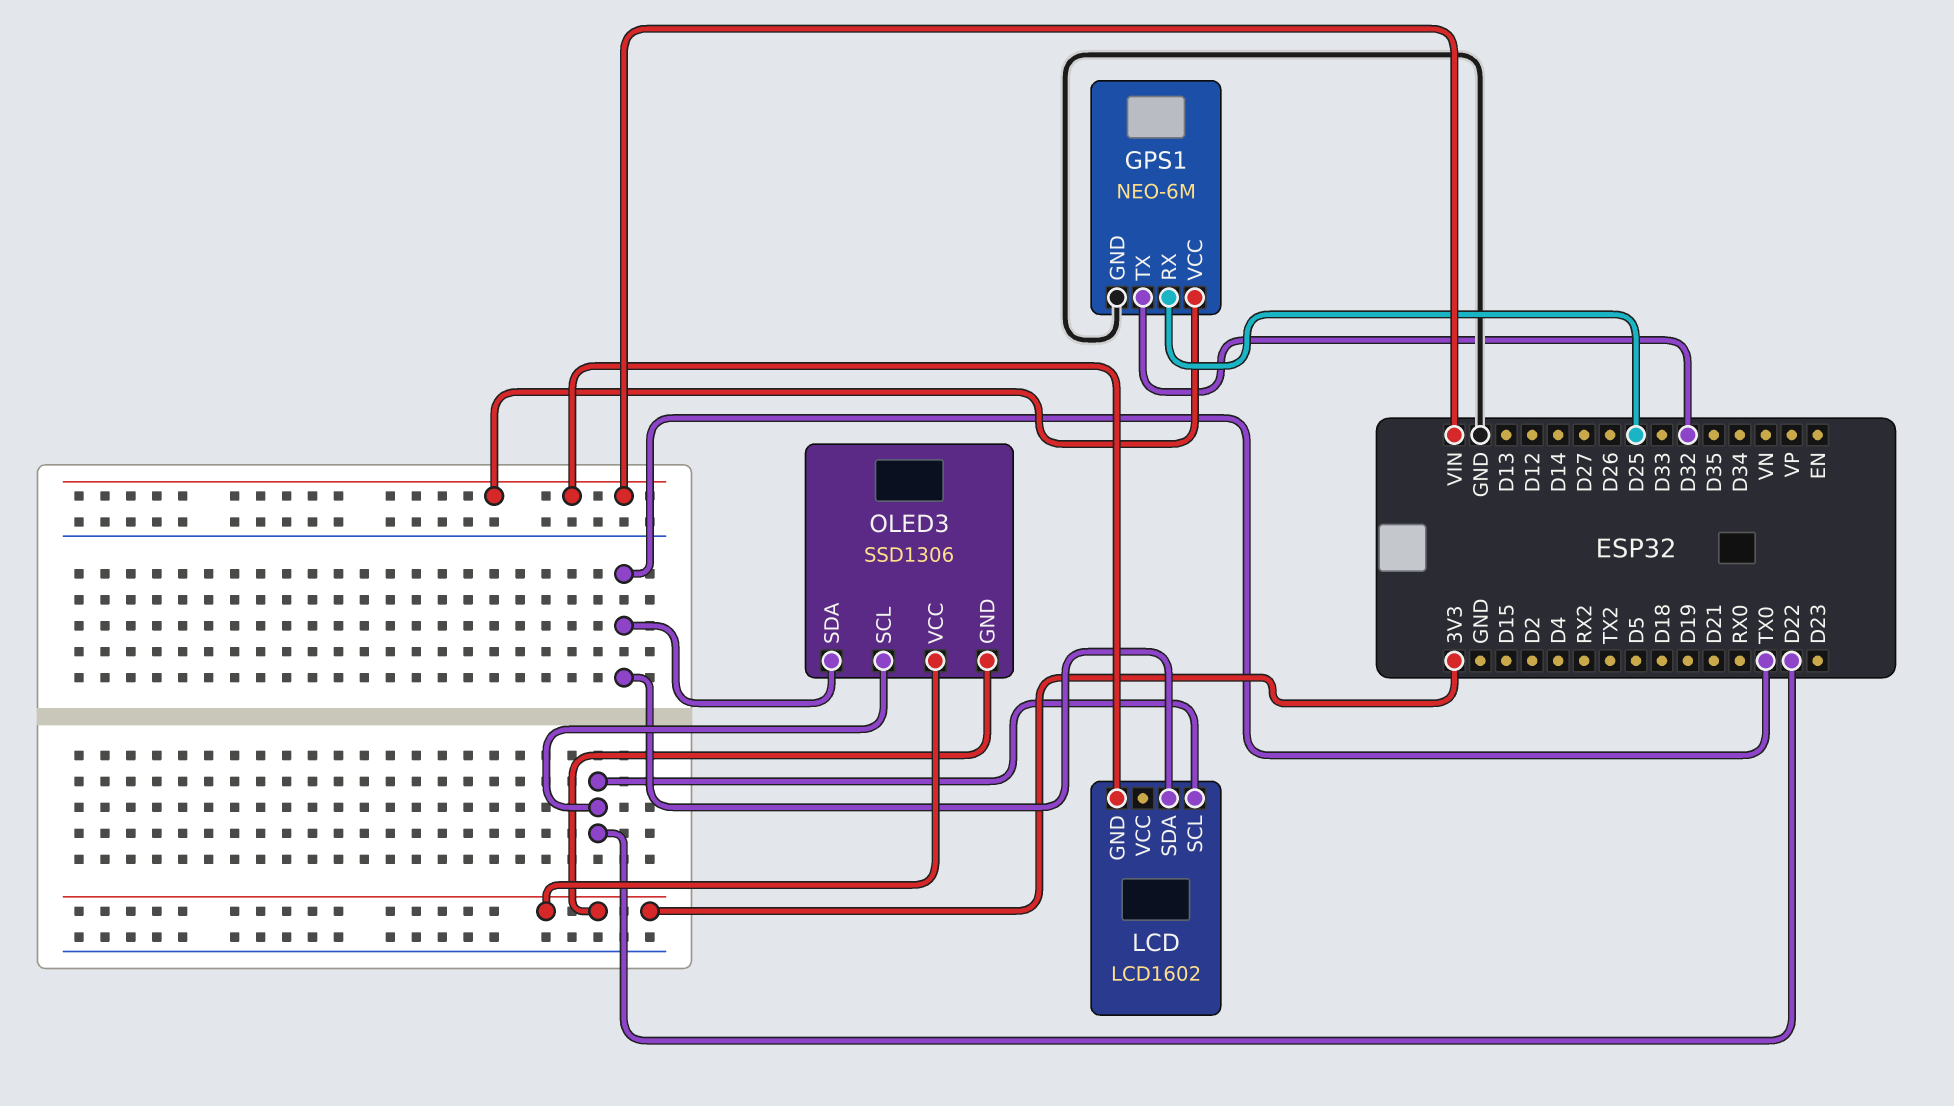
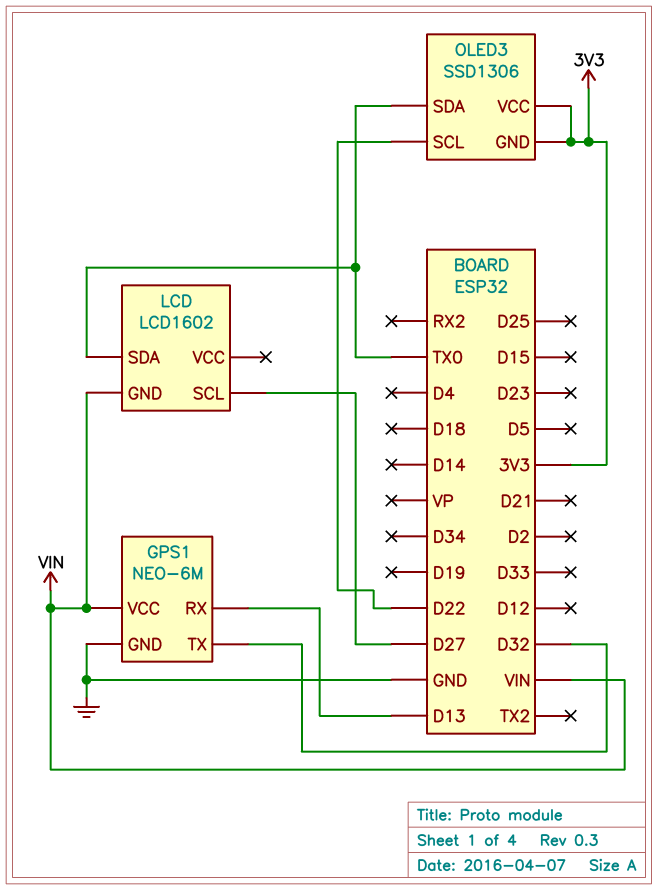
GPS1 pin RX: D25 -> D13
LCD pin SCL: D22 -> D27

